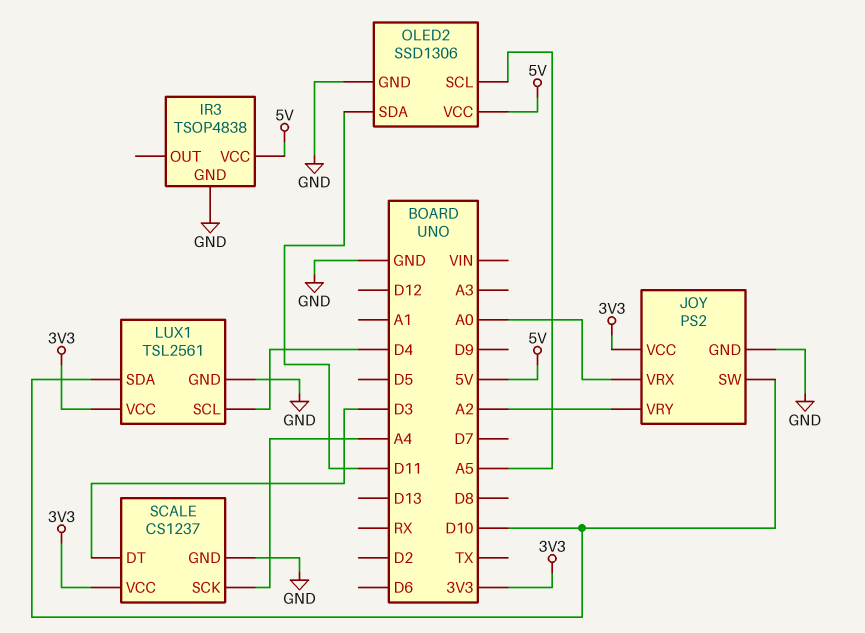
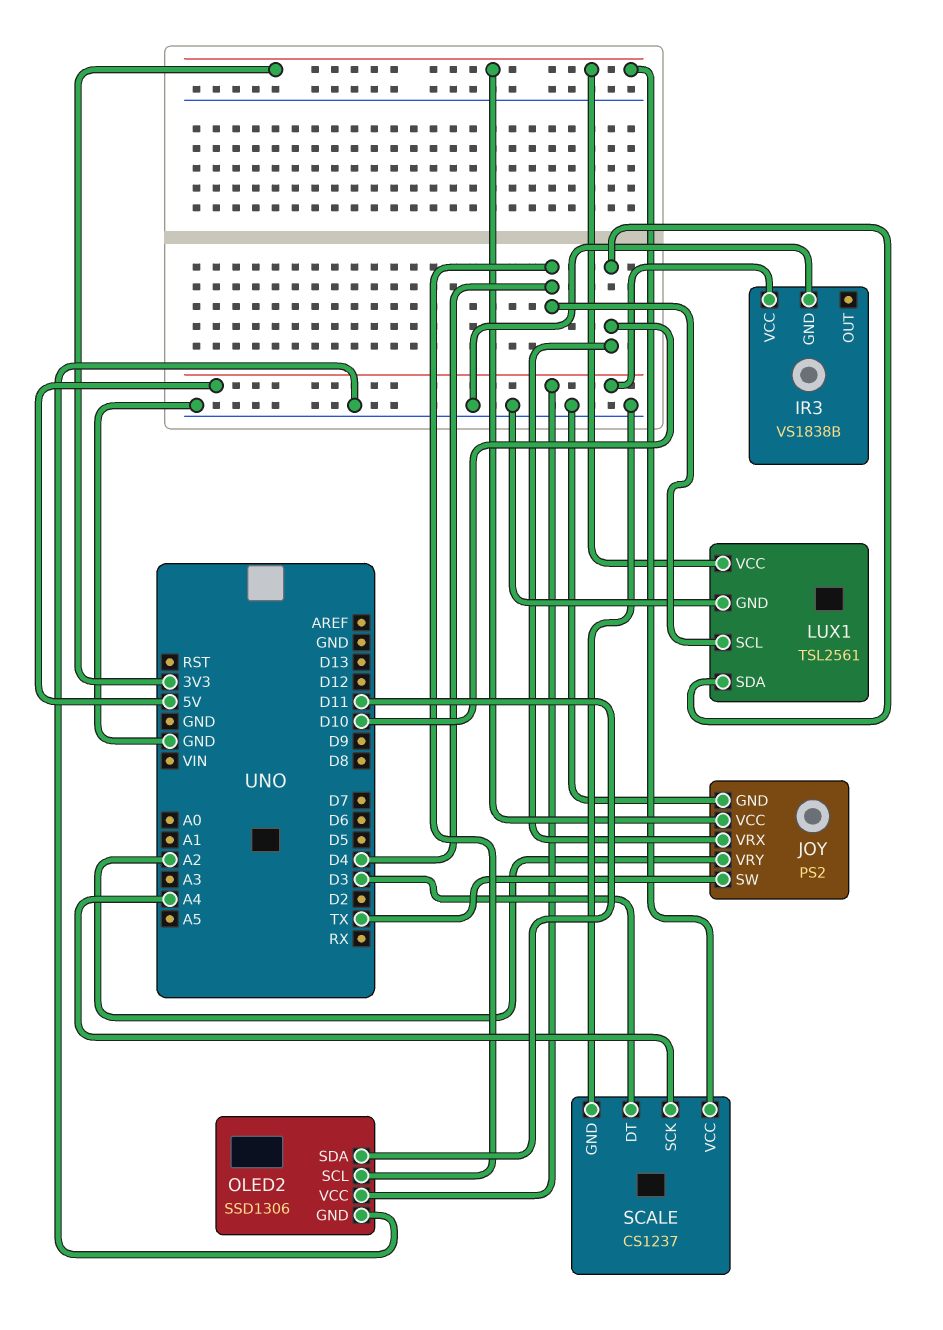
IR3: TSOP4838 -> VS1838B
JOY pin SW: D10 -> TX
JOY pin VRX: A0 -> D10
OLED2 pin SCL: A5 -> D4

